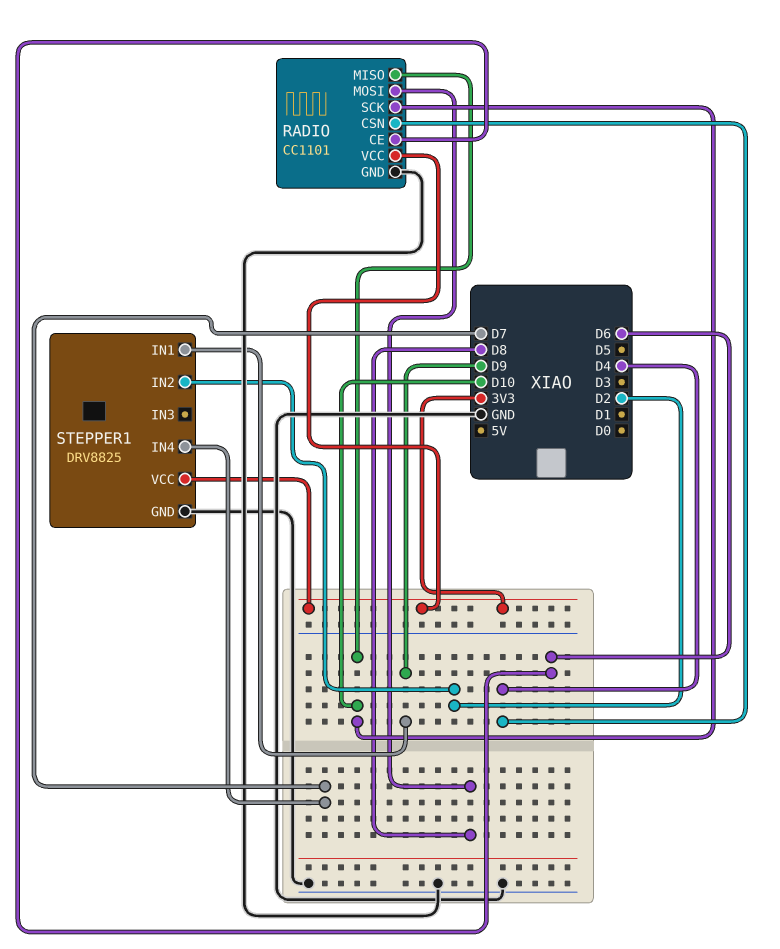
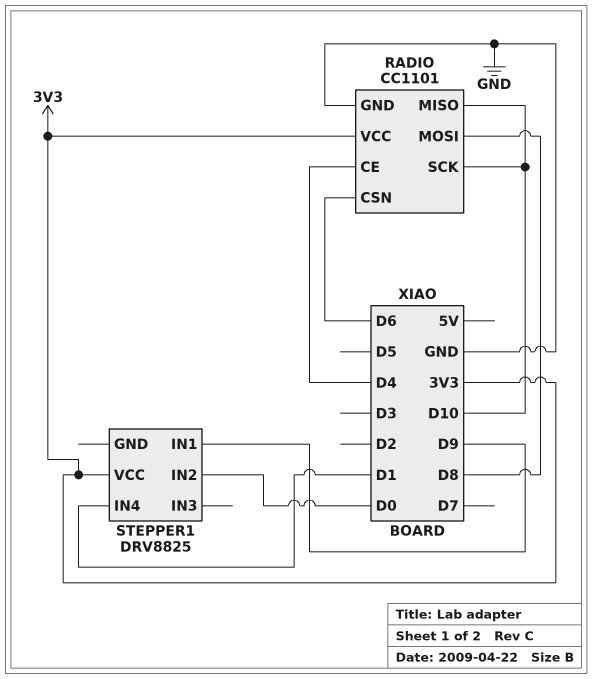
RADIO pin CE: D6 -> D4
RADIO pin CSN: D4 -> D6
STEPPER1 pin GND: GND -> none
STEPPER1 pin IN2: D2 -> D0
STEPPER1 pin IN4: D7 -> D1

